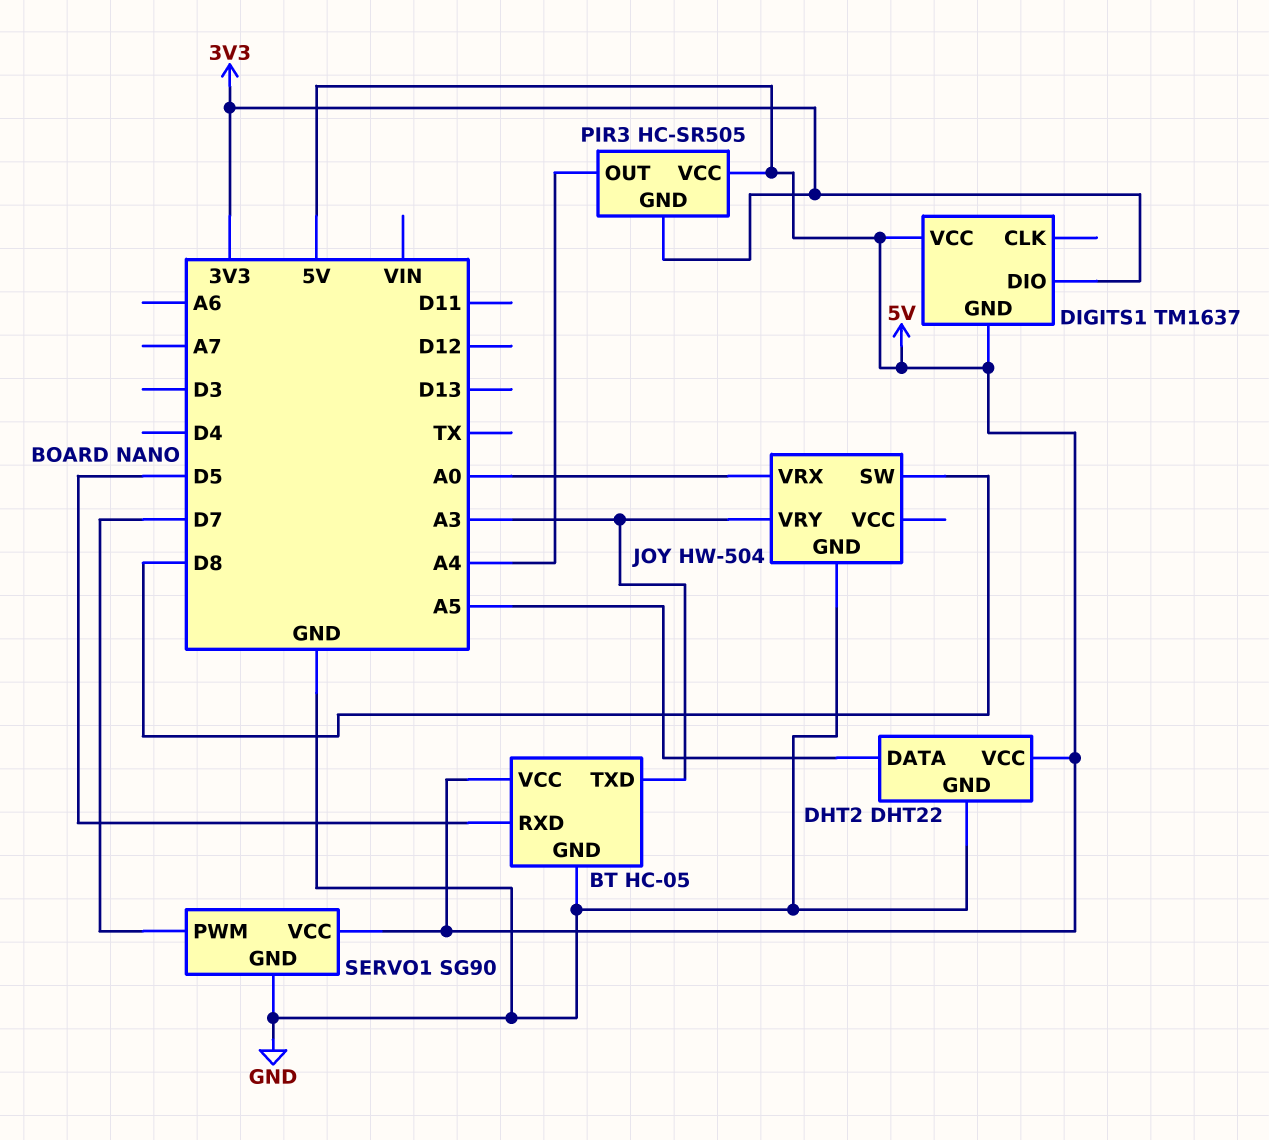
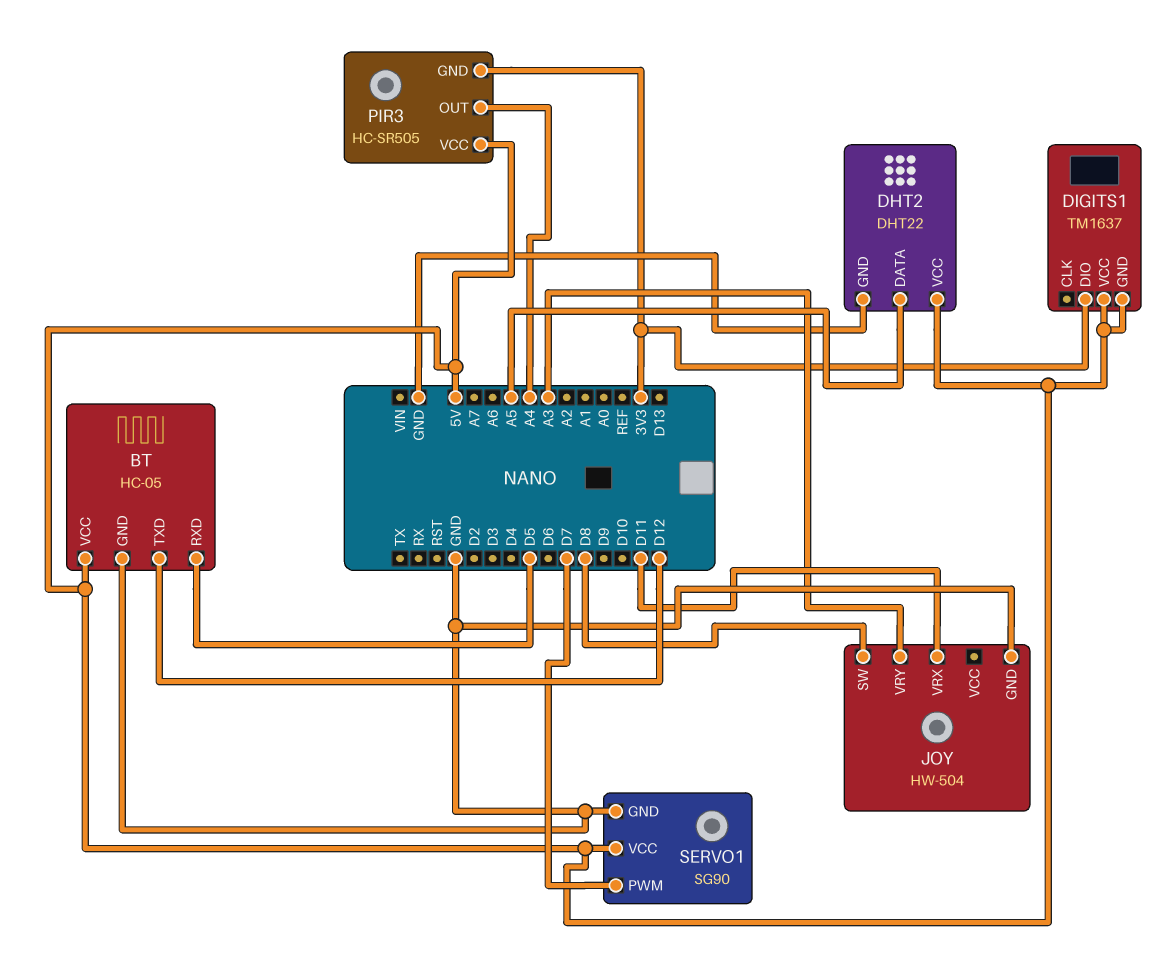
BT pin TXD: A3 -> D12
JOY pin VRX: A0 -> D11

